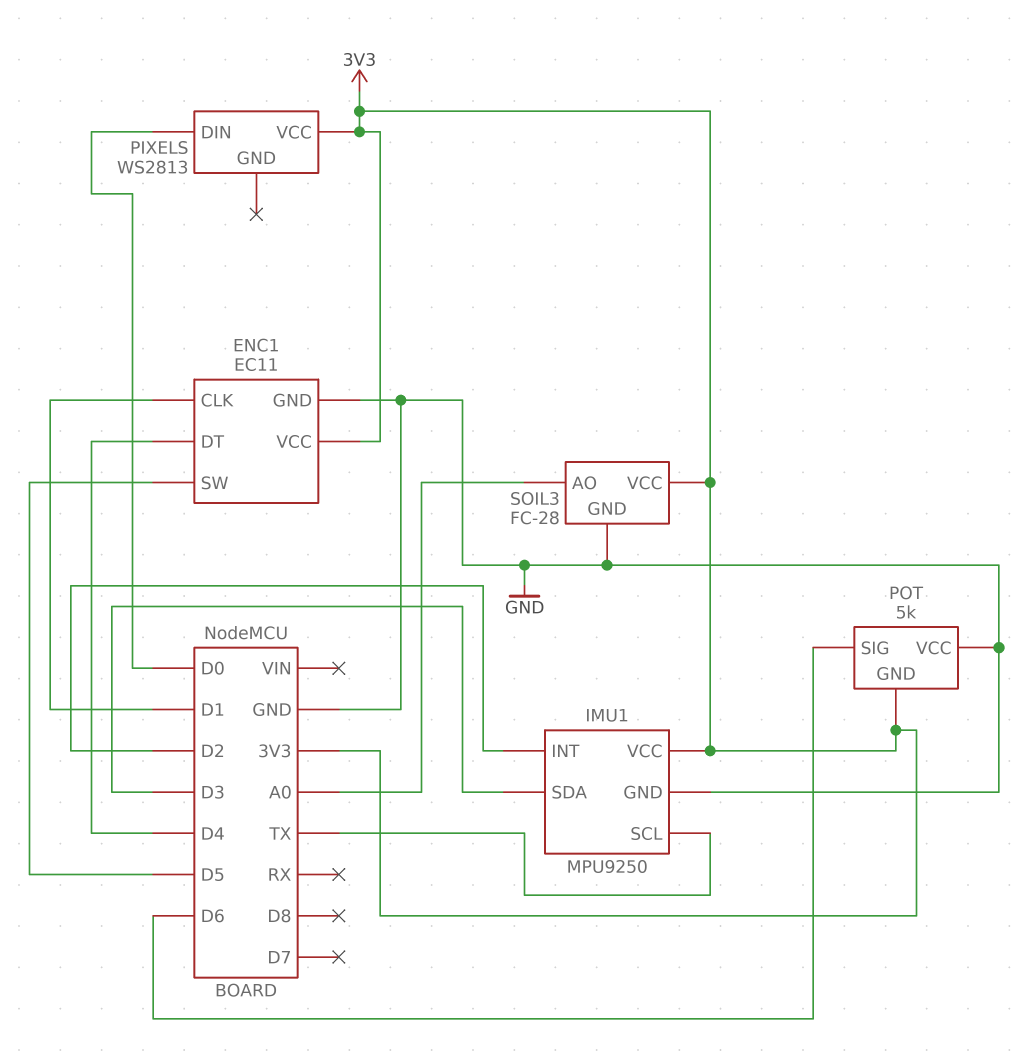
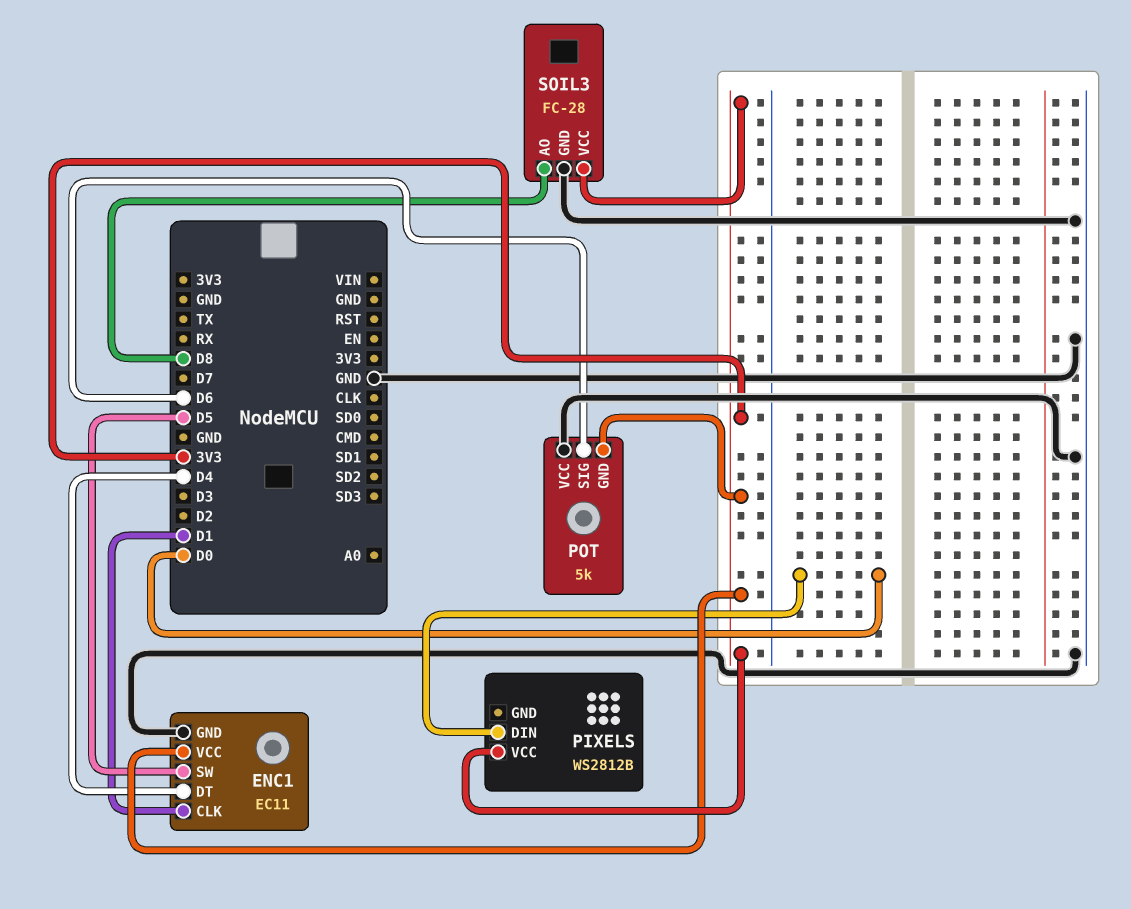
IMU1: MPU9250 -> none
IMU1 pin GND: GND -> none
IMU1 pin INT: D2 -> none
IMU1 pin SCL: TX -> none
IMU1 pin SDA: D3 -> none
IMU1 pin VCC: 3V3 -> none
PIXELS: WS2813 -> WS2812B
SOIL3 pin AO: A0 -> D8

